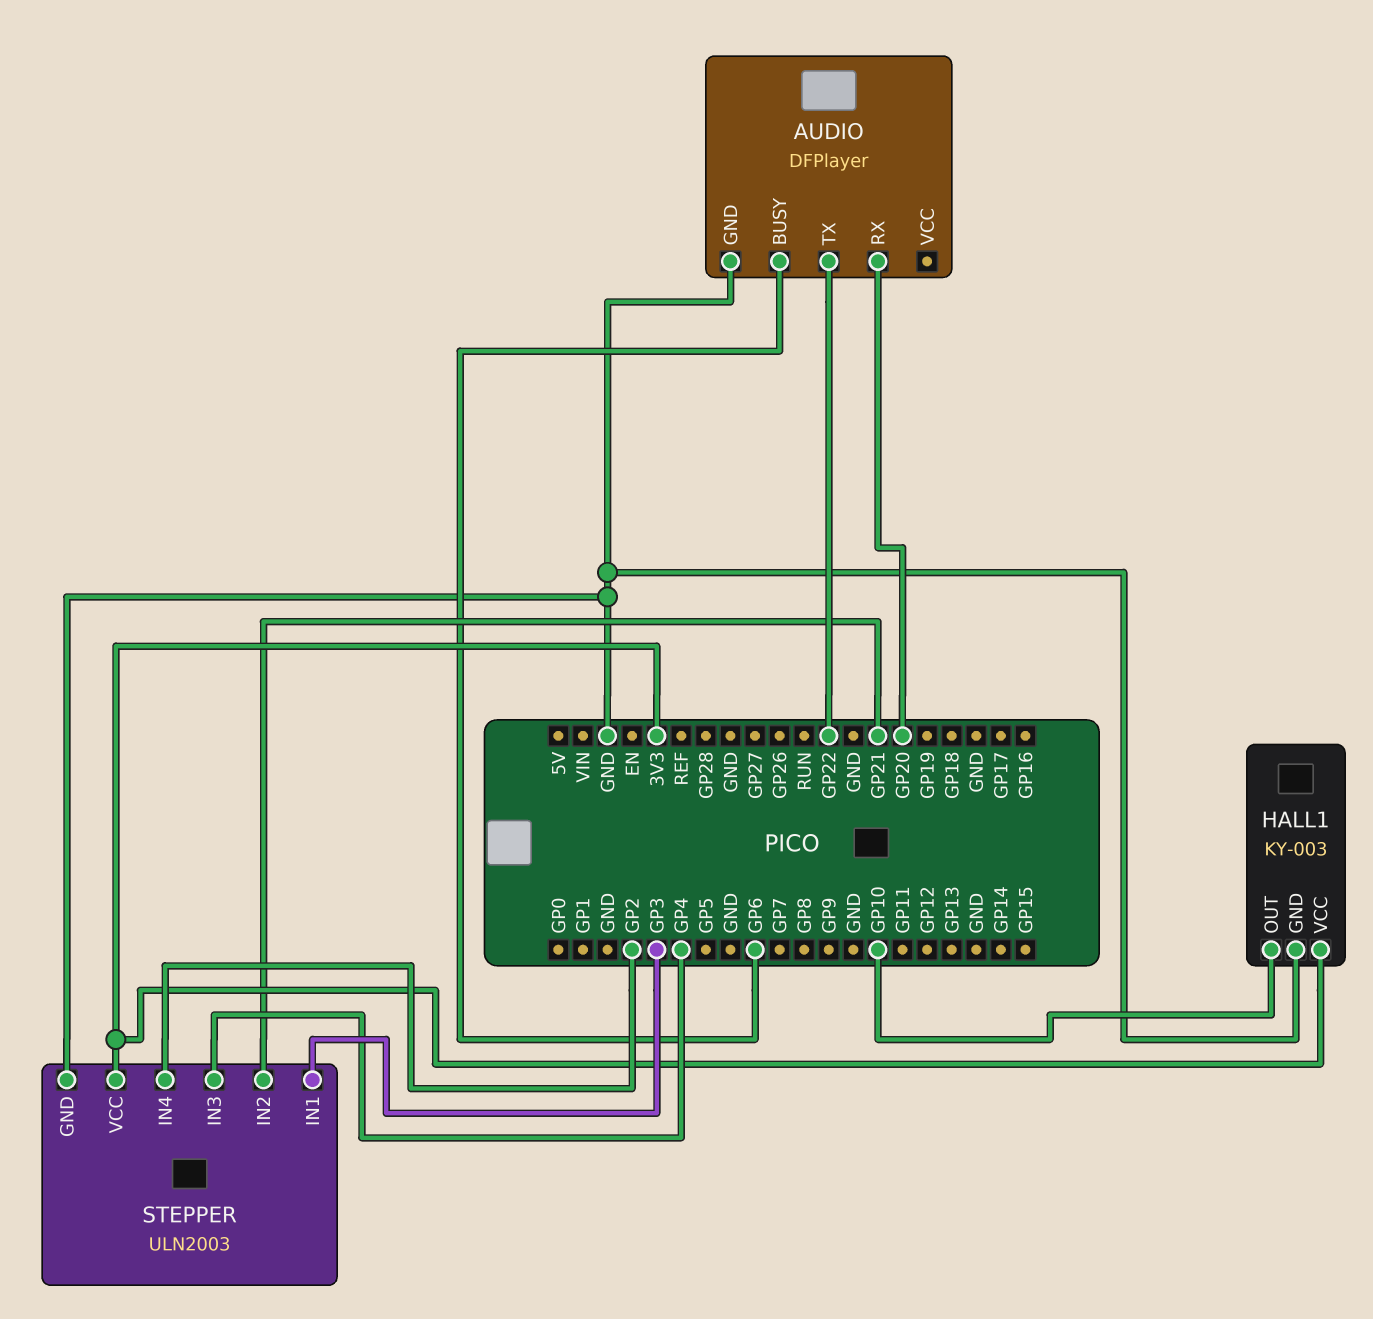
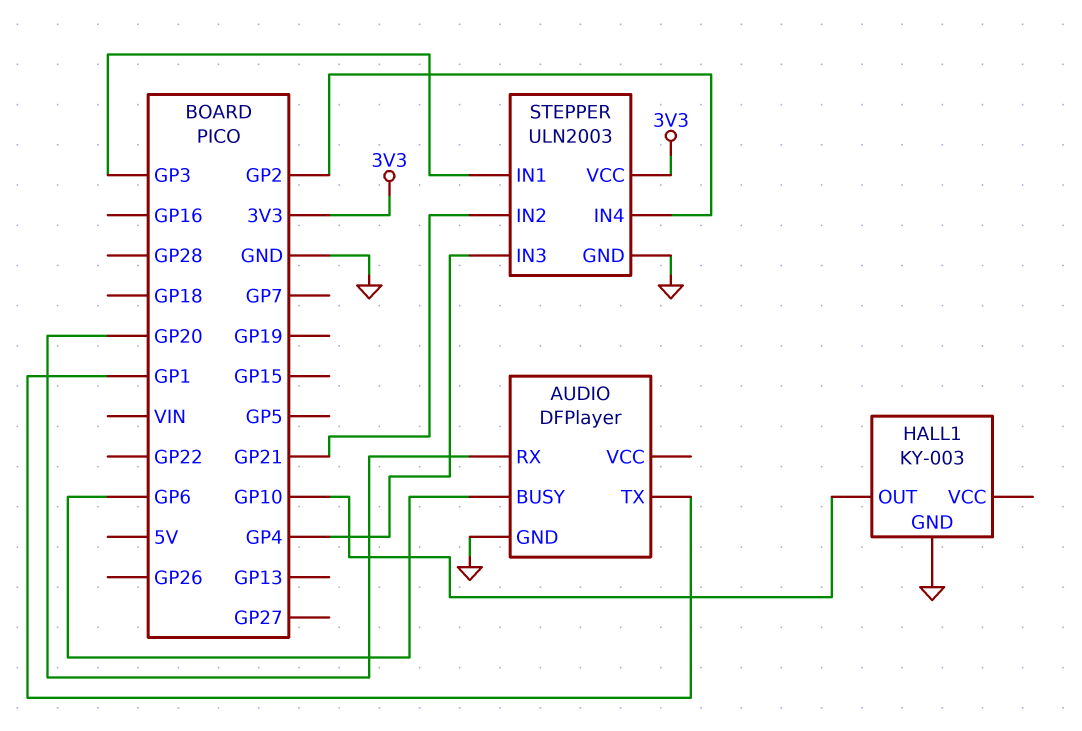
AUDIO pin TX: GP22 -> GP1
HALL1 pin VCC: 3V3 -> none

